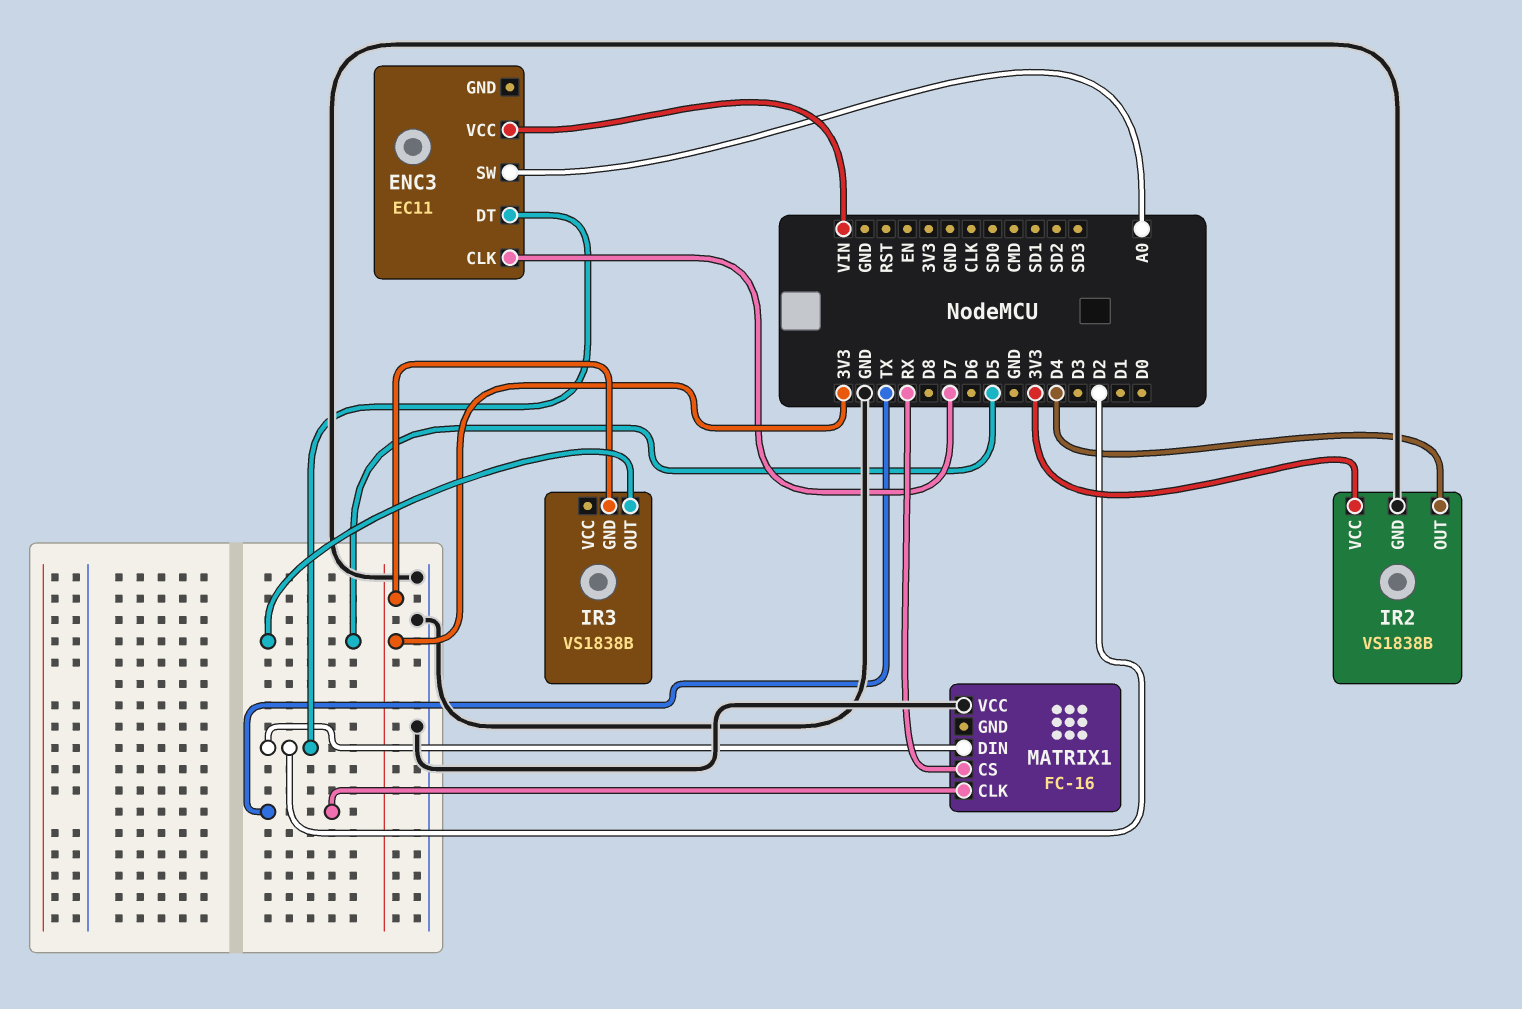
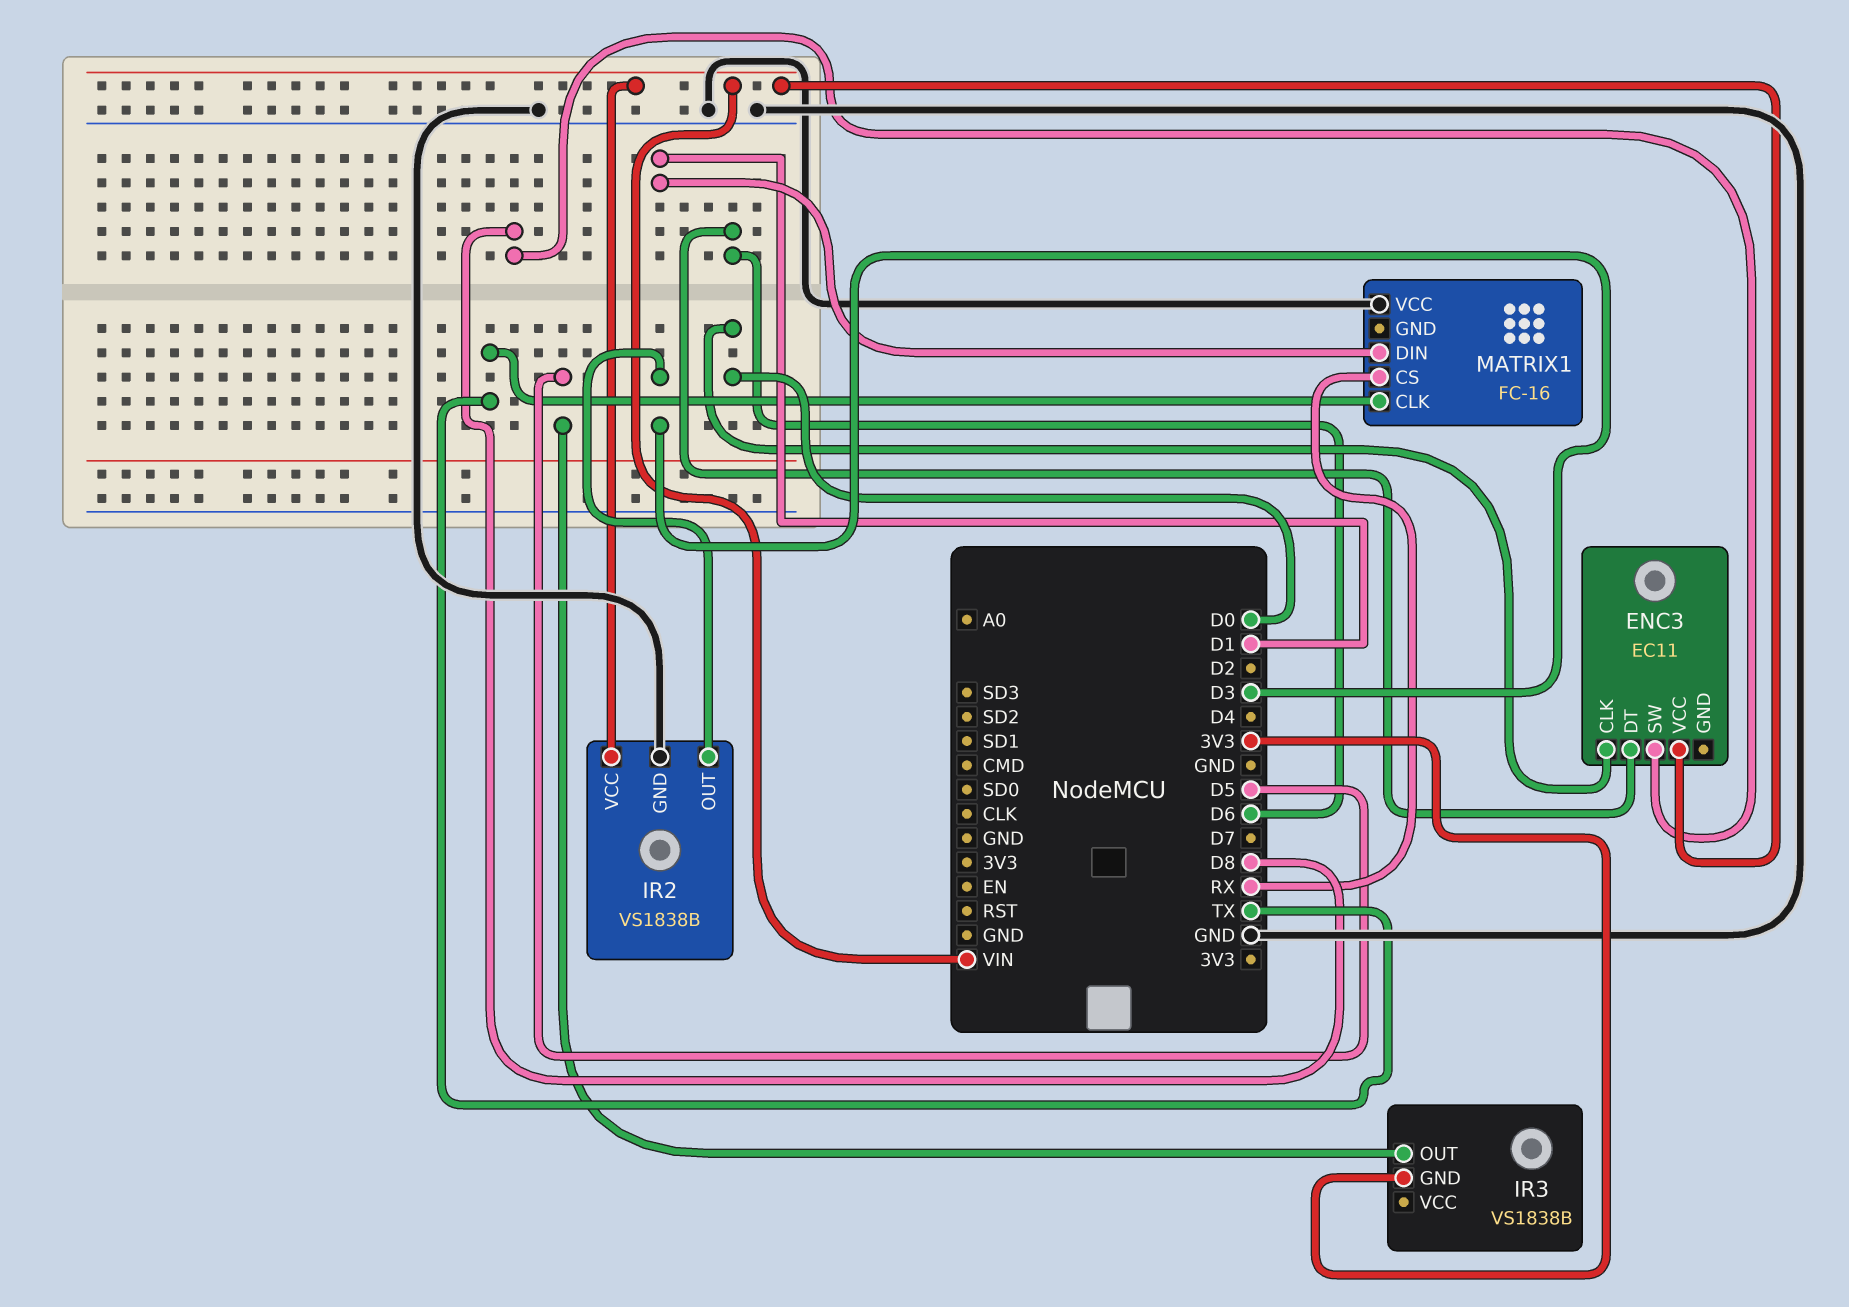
ENC3 pin CLK: D7 -> D0
ENC3 pin DT: D2 -> D6
ENC3 pin SW: A0 -> D8
IR2 pin OUT: D4 -> D3
IR2 pin VCC: 3V3 -> VIN
MATRIX1 pin DIN: D2 -> D1

